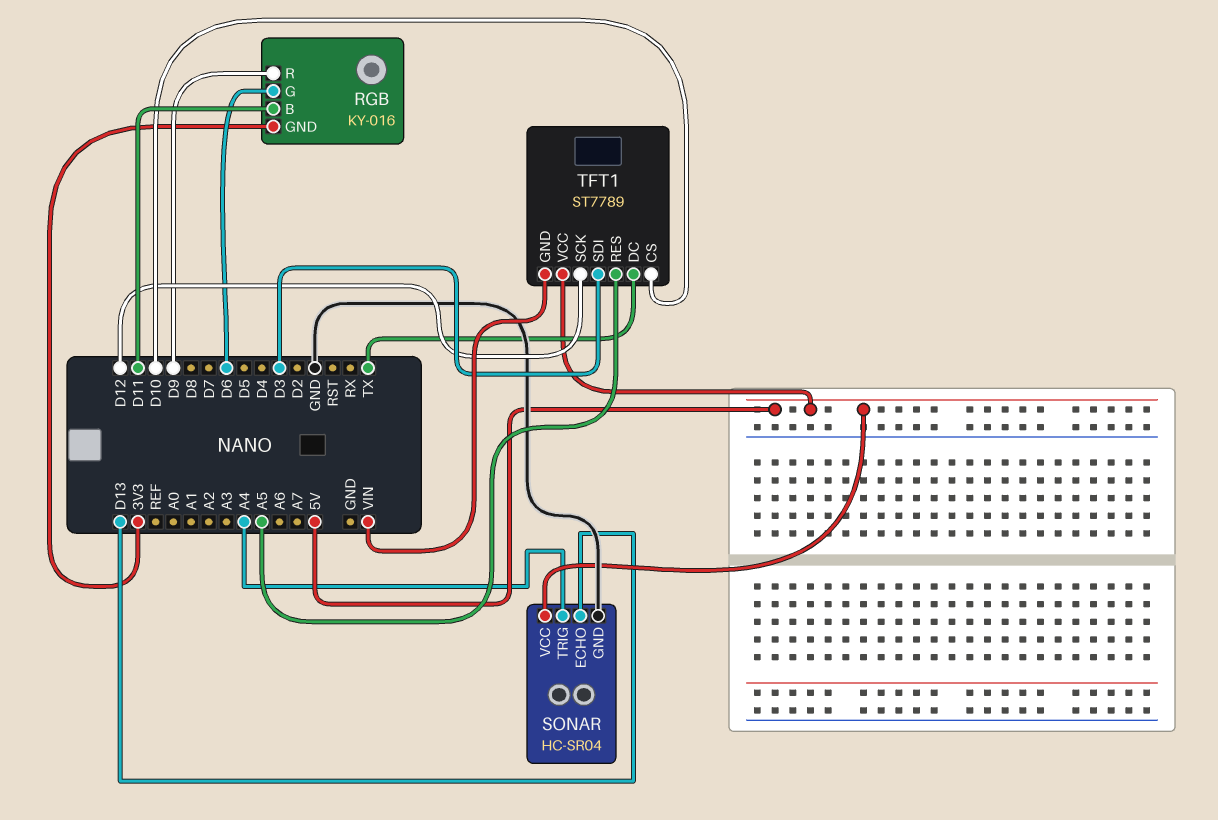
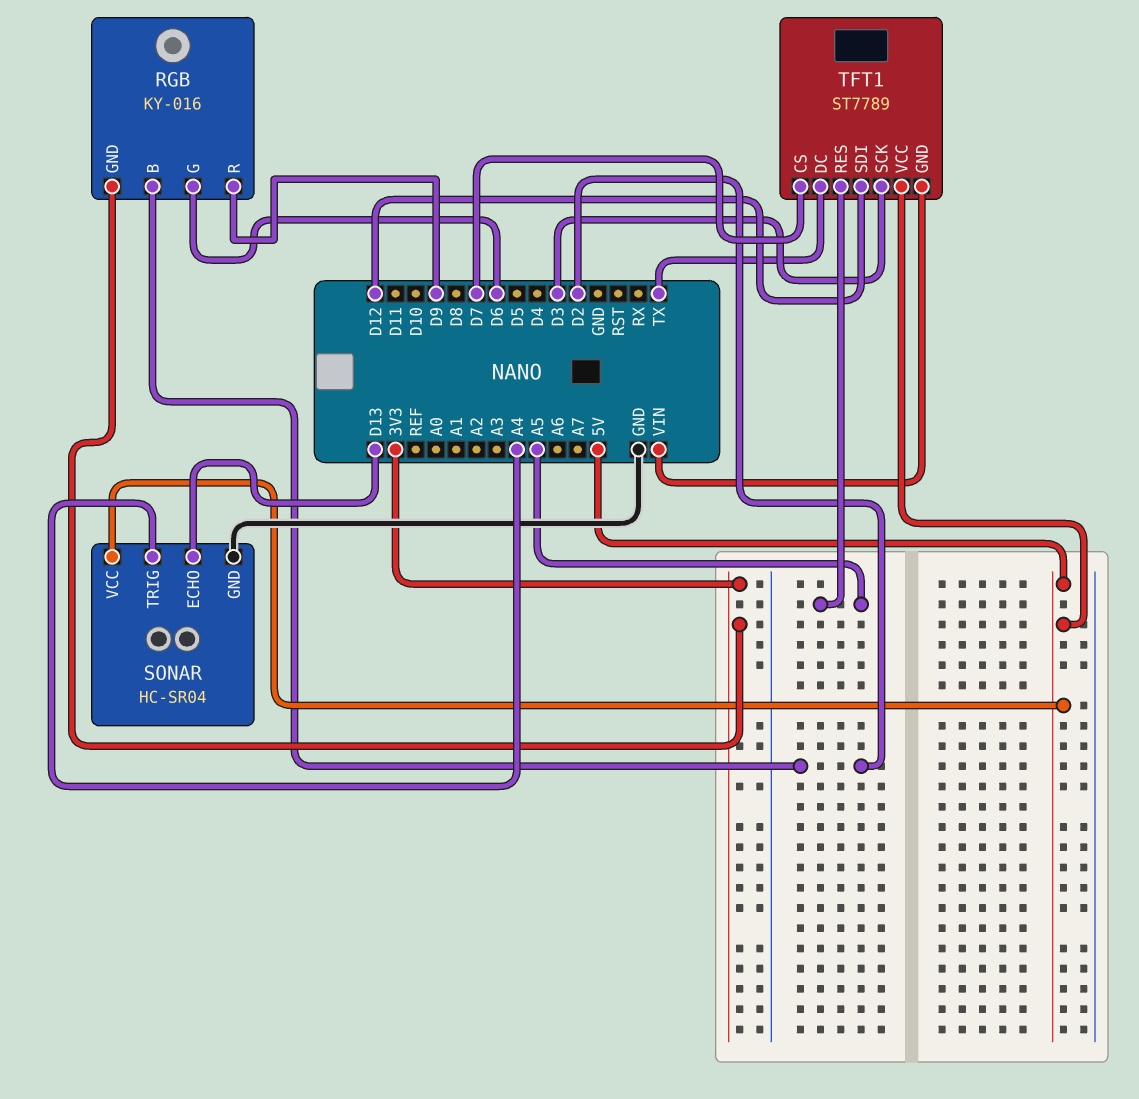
RGB pin B: D11 -> D2
TFT1 pin CS: D10 -> D7
TFT1 pin SCK: D12 -> D3
TFT1 pin SDI: D3 -> D12

